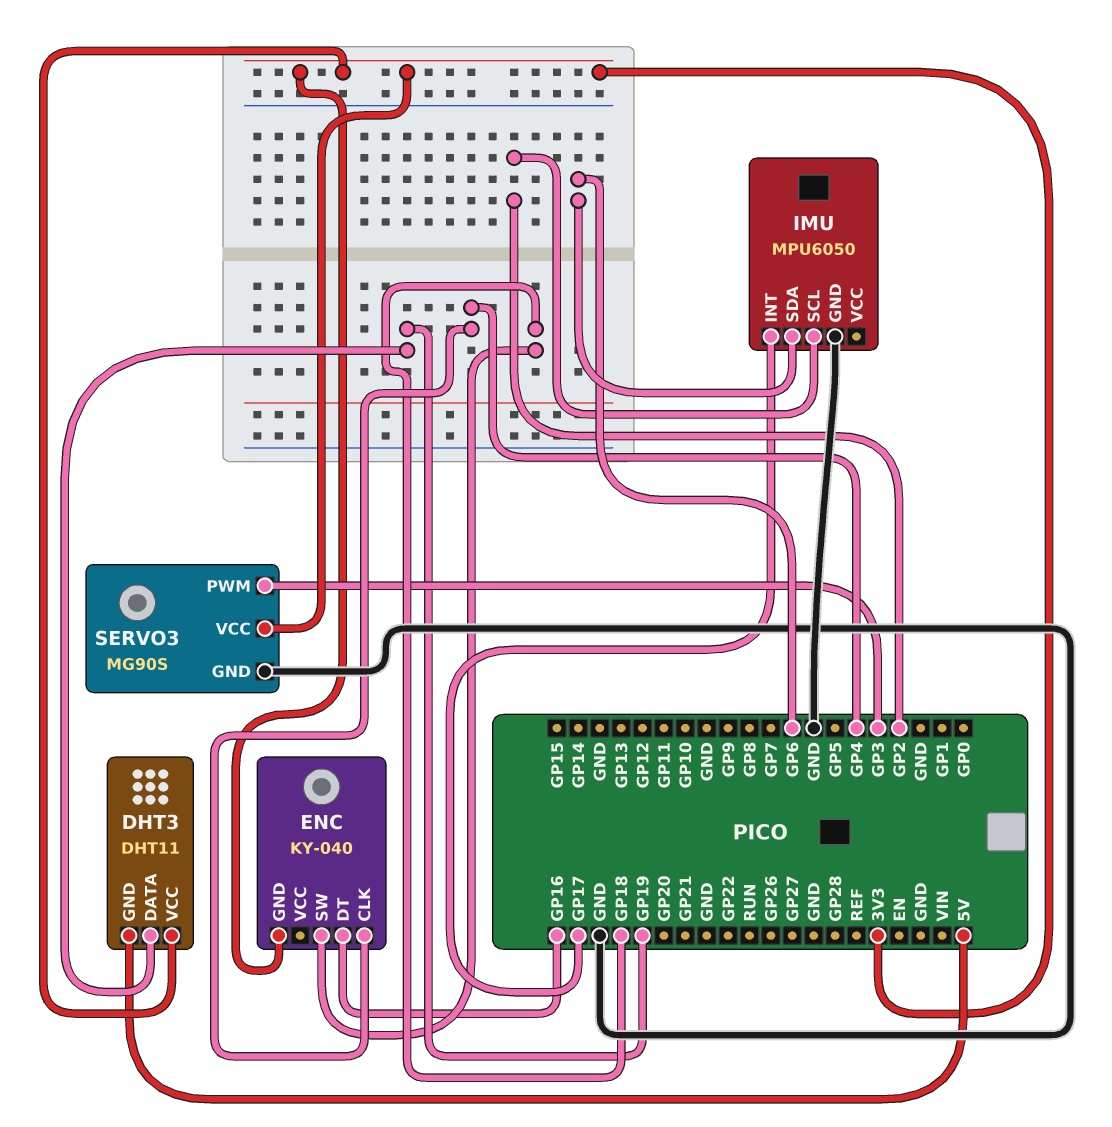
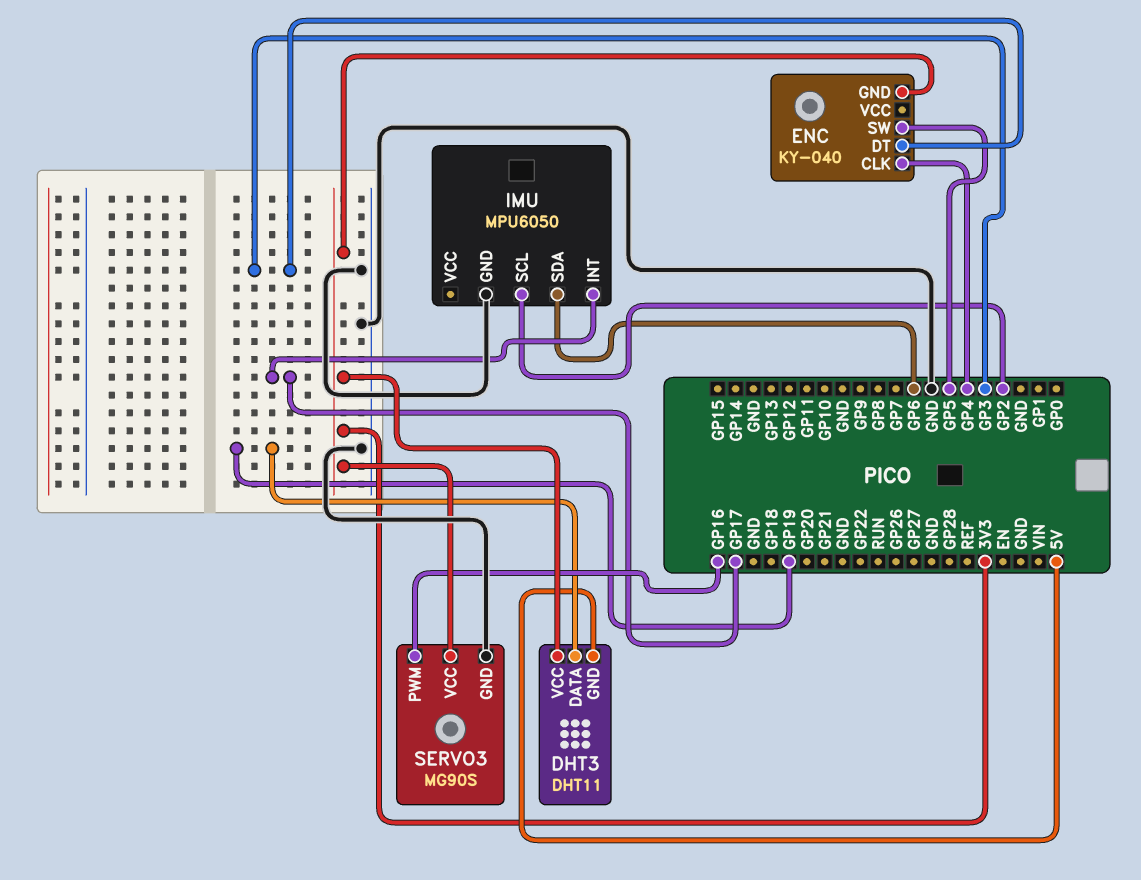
ENC pin DT: GP16 -> GP3
ENC pin SW: GP18 -> GP5
SERVO3 pin PWM: GP3 -> GP16

